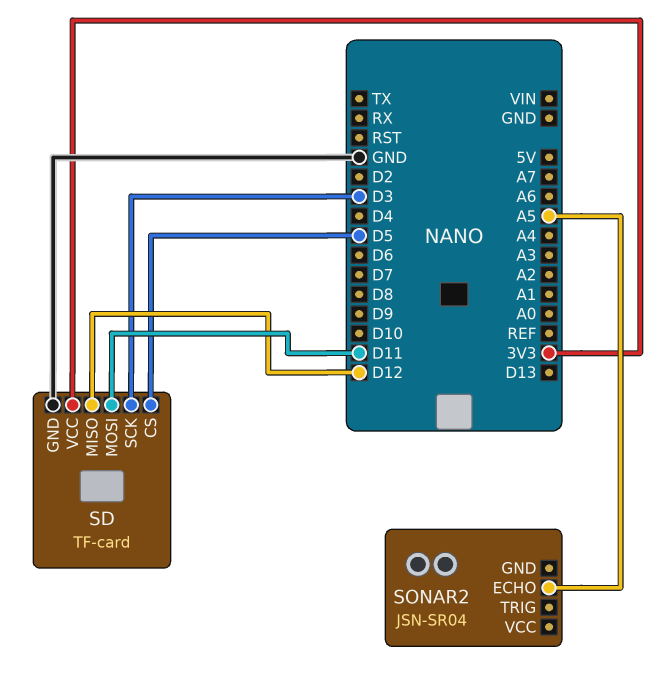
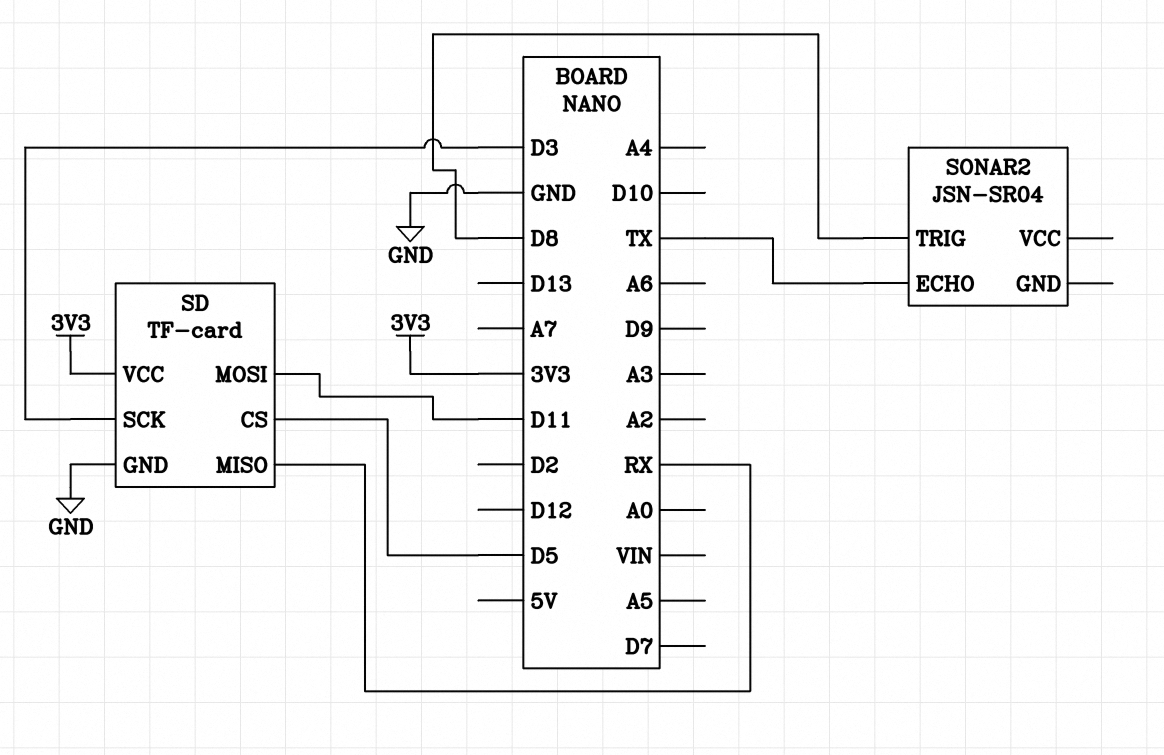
SD pin MISO: D12 -> RX
SONAR2 pin ECHO: A5 -> TX
SONAR2 pin TRIG: none -> D8

